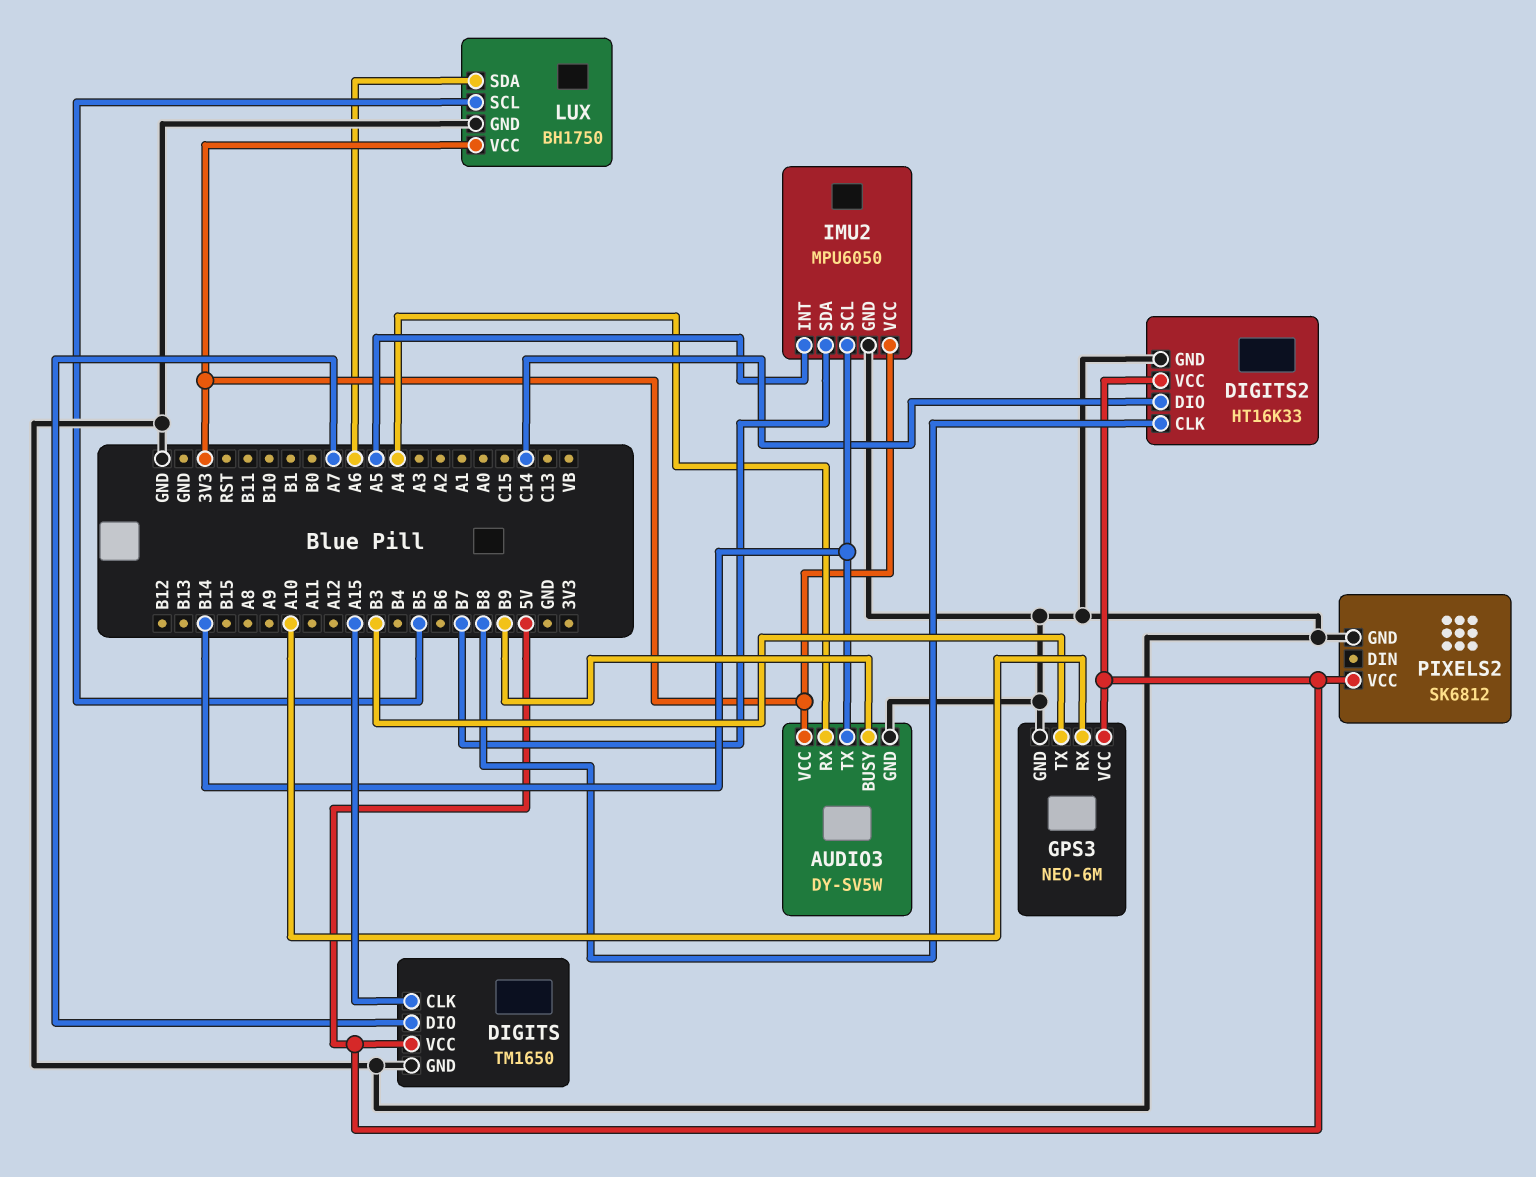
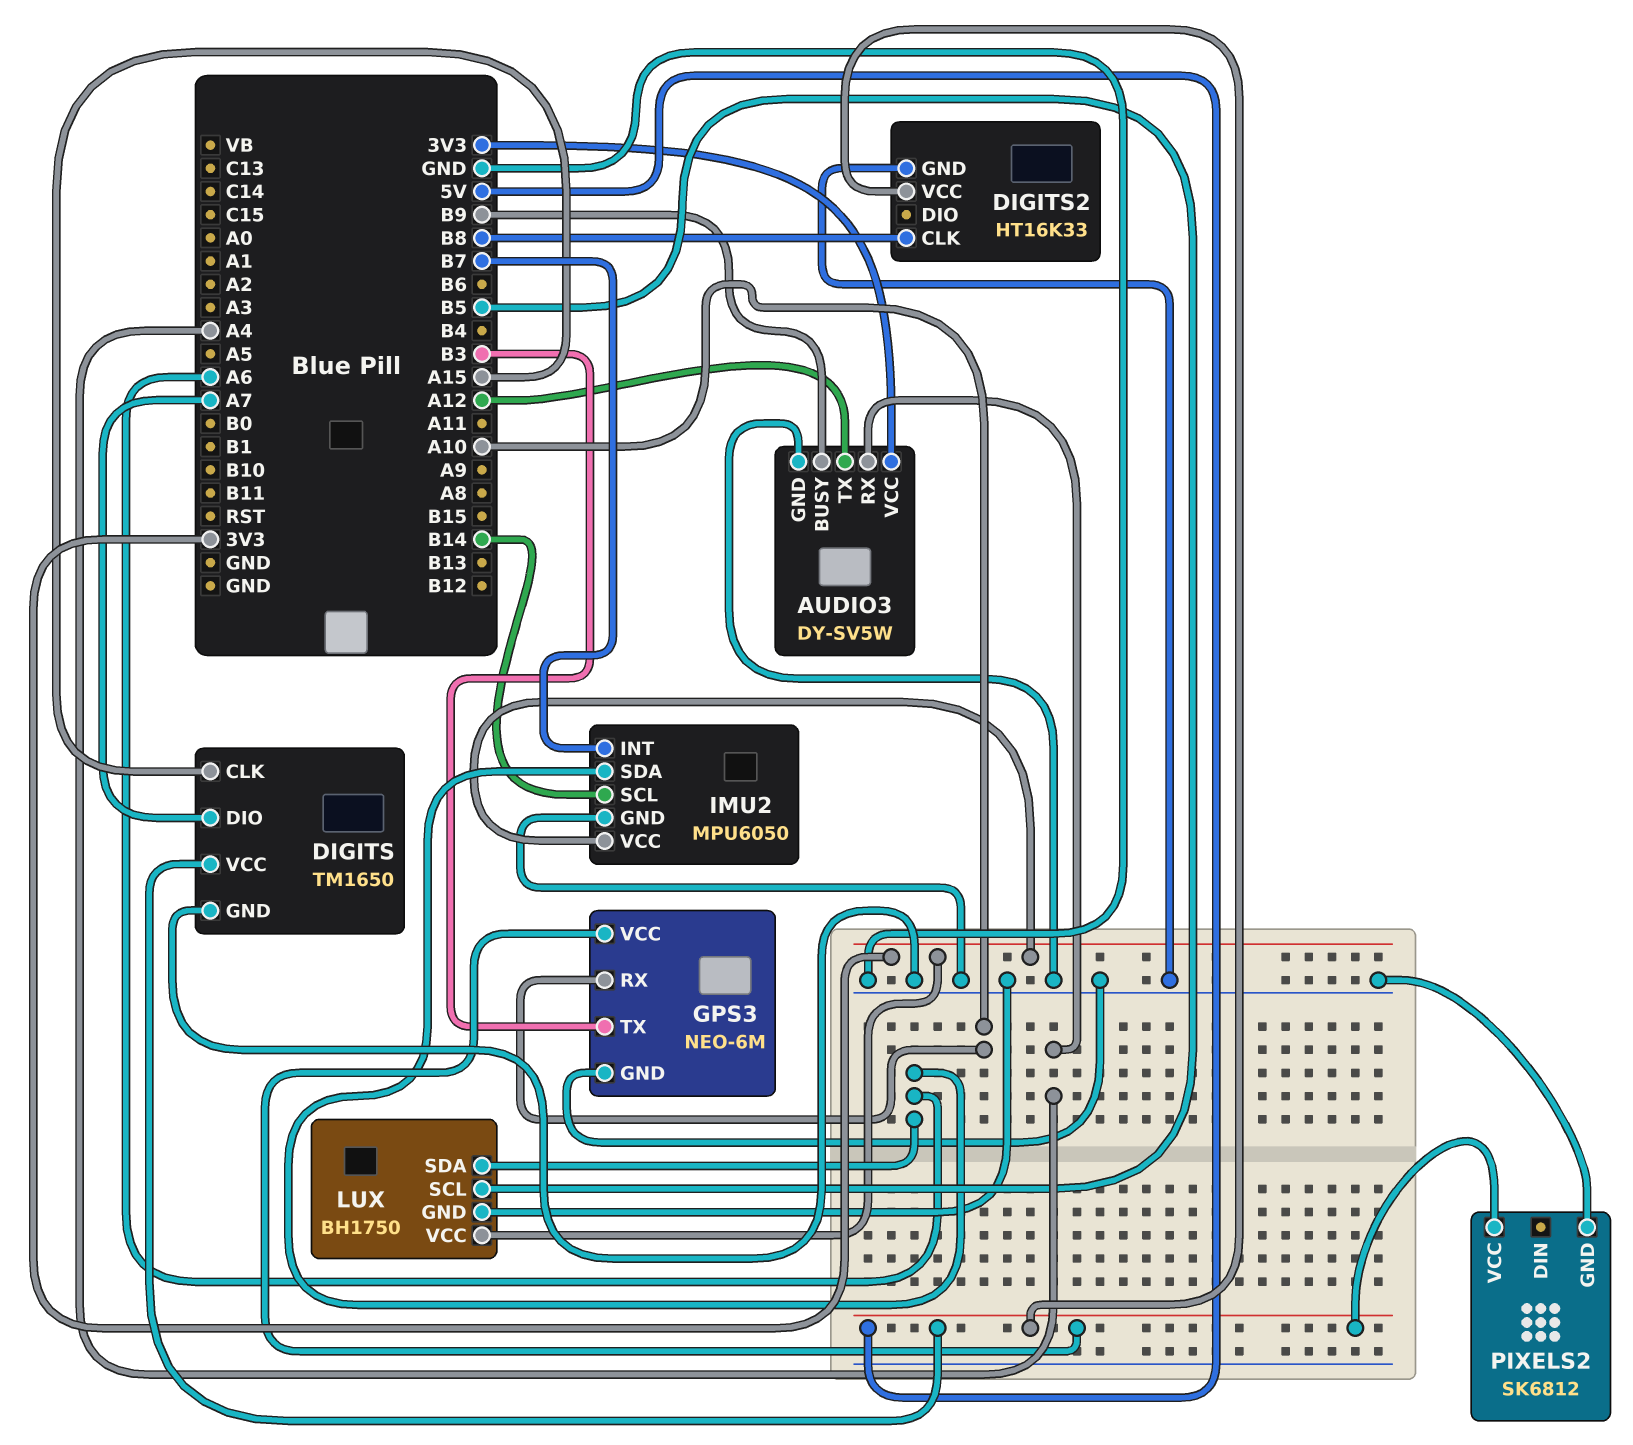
AUDIO3 pin TX: B14 -> A12
DIGITS2 pin DIO: C14 -> none
IMU2 pin INT: A5 -> B7
IMU2 pin SDA: B7 -> A6

